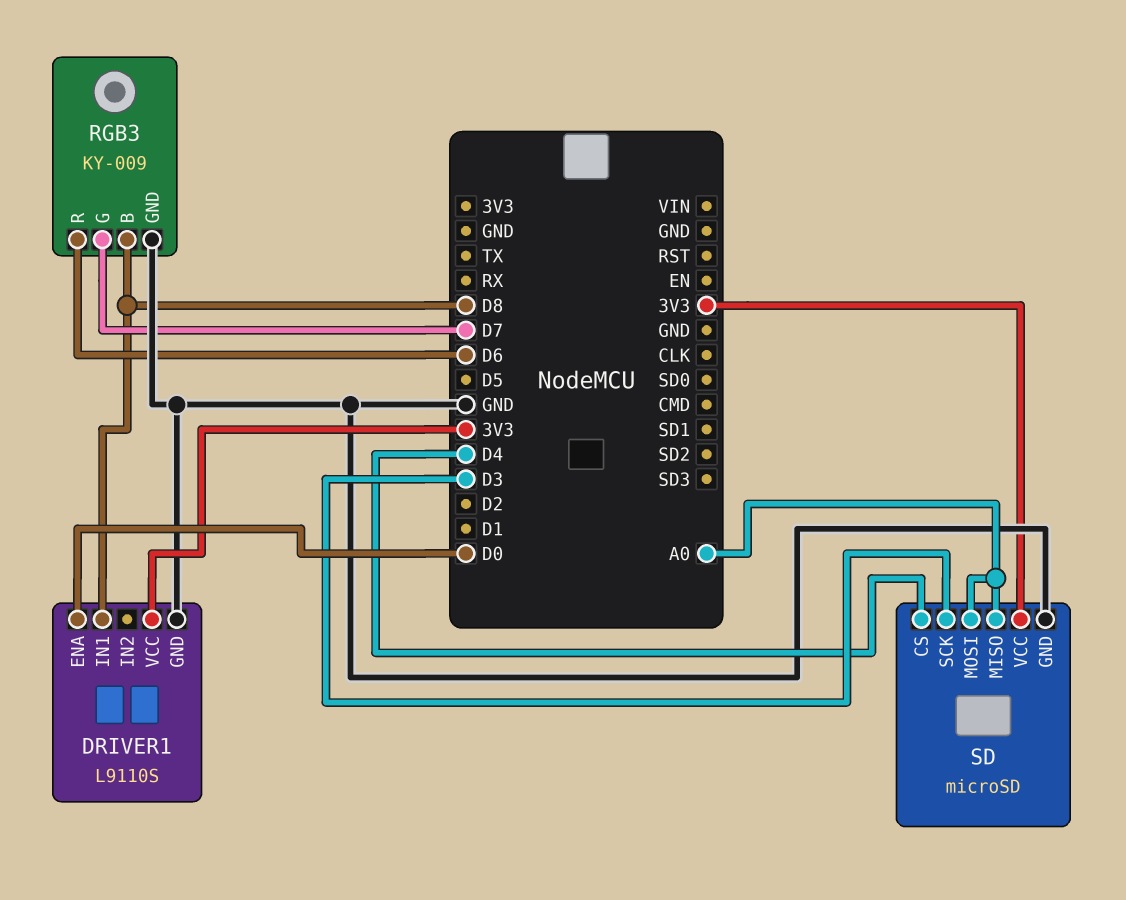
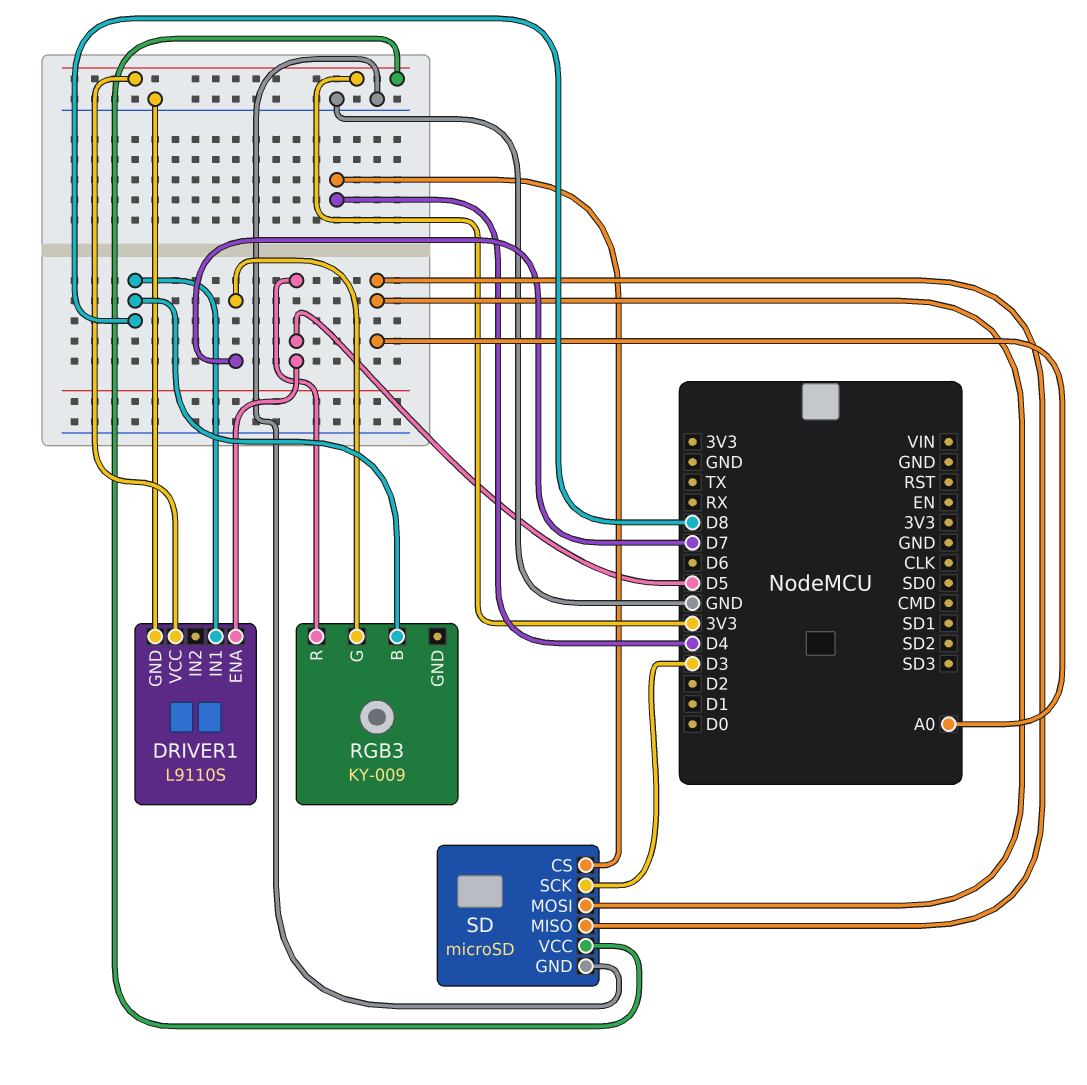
DRIVER1 pin ENA: D0 -> D5
RGB3 pin GND: GND -> none
RGB3 pin R: D6 -> D5

